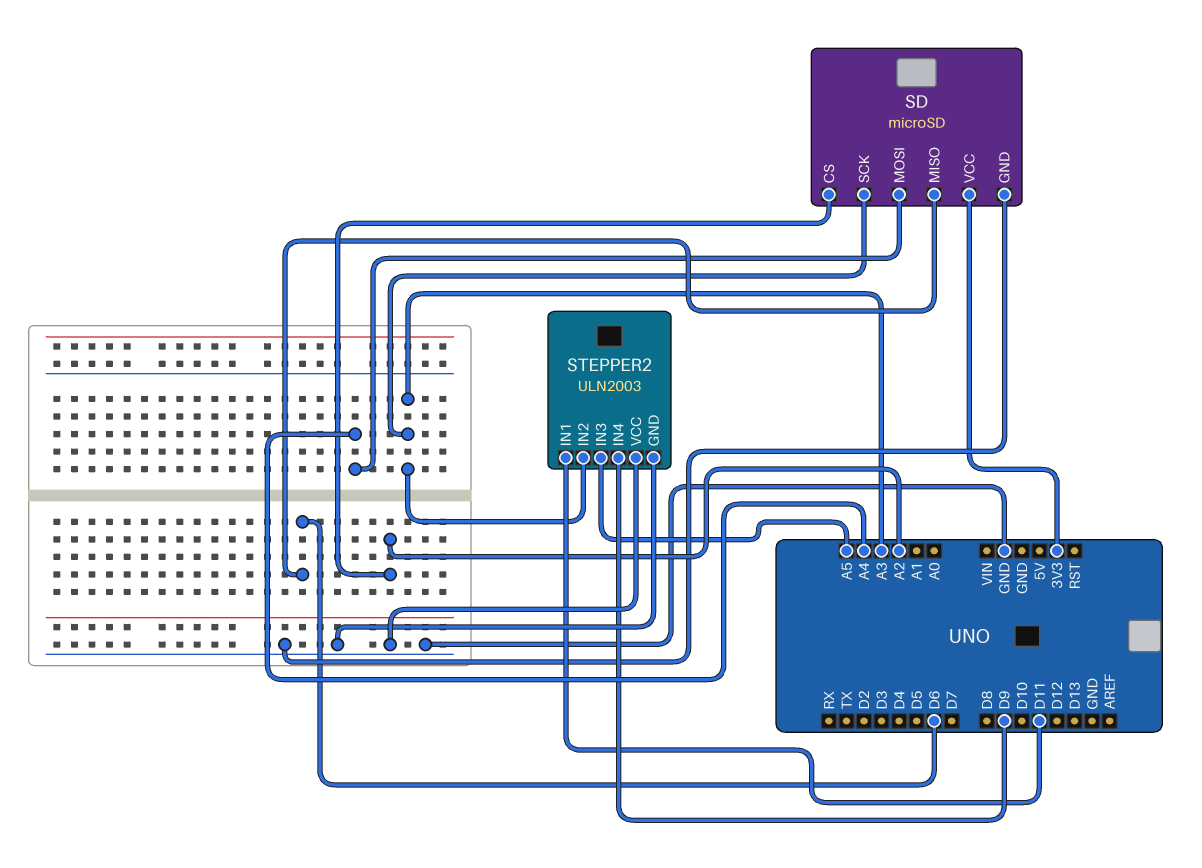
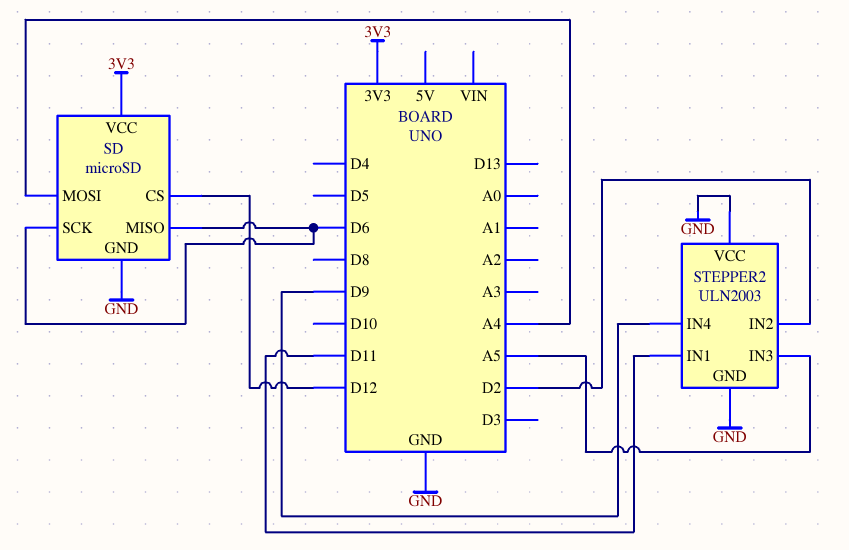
SD pin CS: A2 -> D12
SD pin SCK: A3 -> D6
STEPPER2 pin IN2: A3 -> D2

